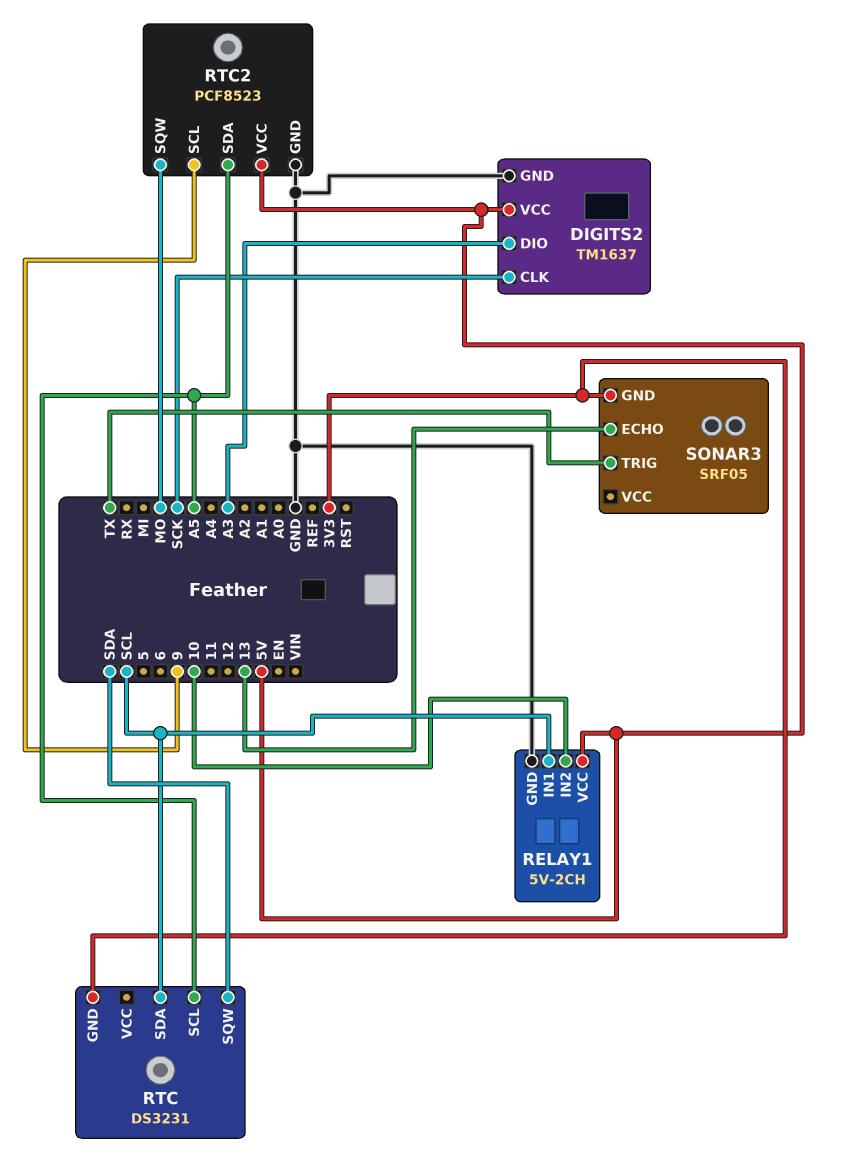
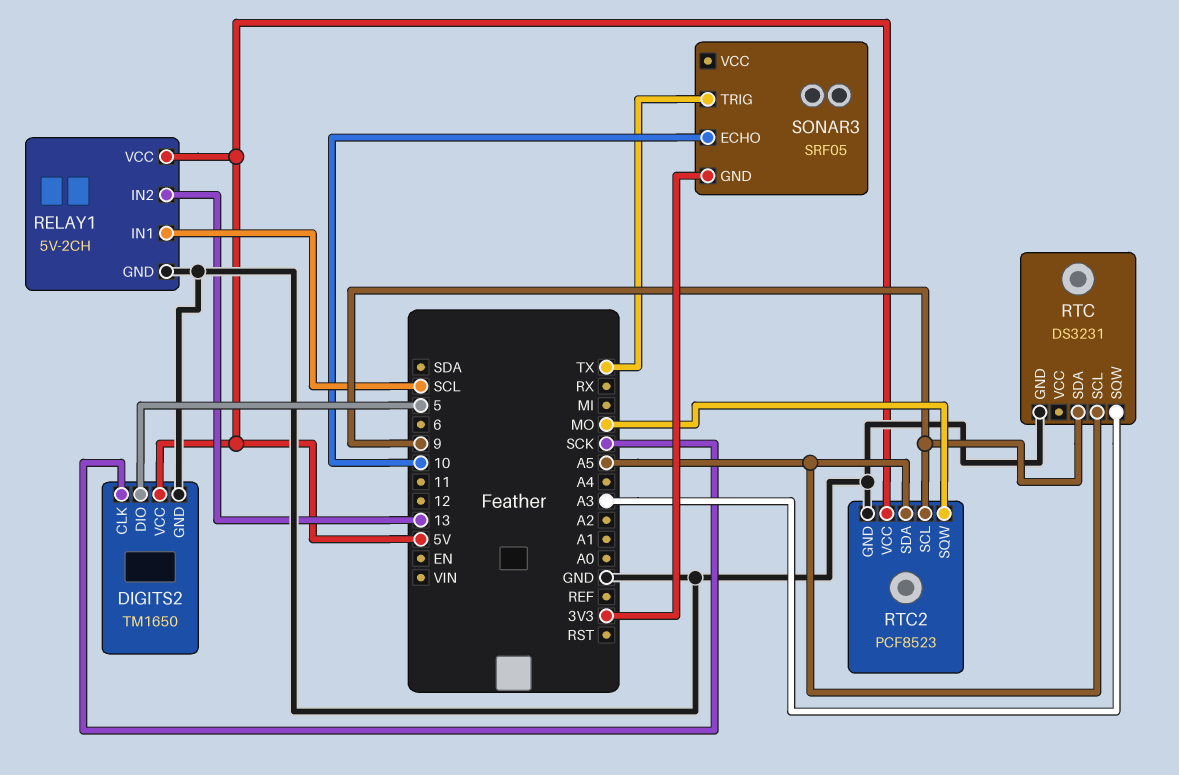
DIGITS2: TM1637 -> TM1650
DIGITS2 pin DIO: A3 -> 5
RELAY1 pin IN2: 10 -> 13
RTC pin GND: 3V3 -> GND
RTC pin SDA: SCL -> 9
RTC pin SQW: SDA -> A3
SONAR3 pin ECHO: 13 -> 10

